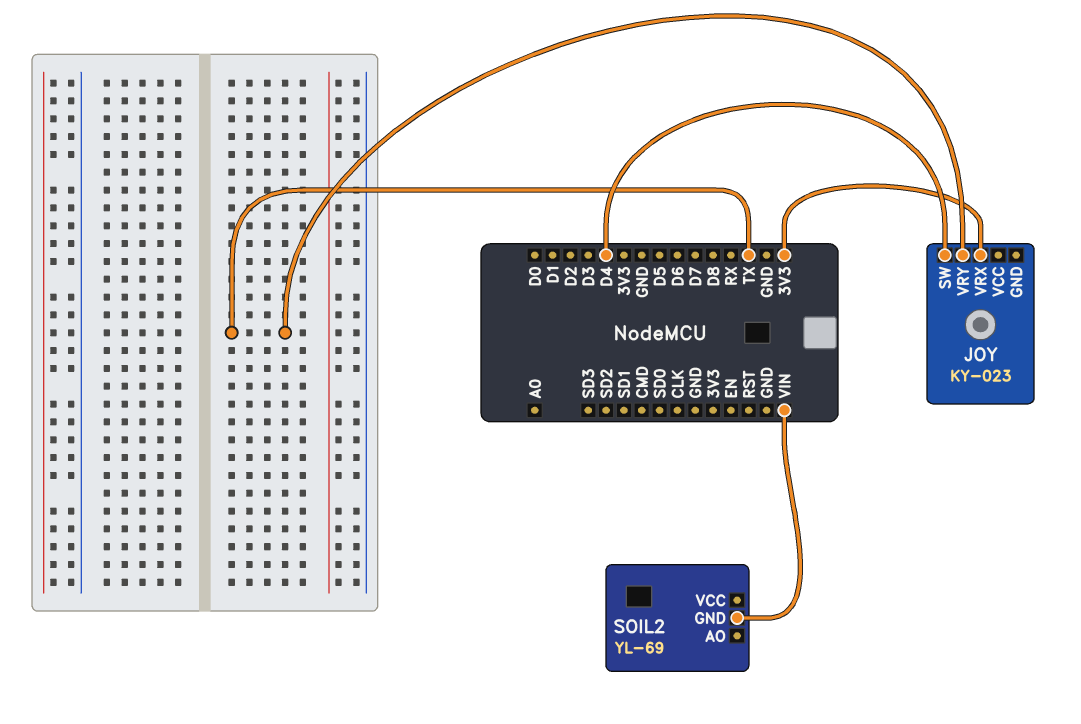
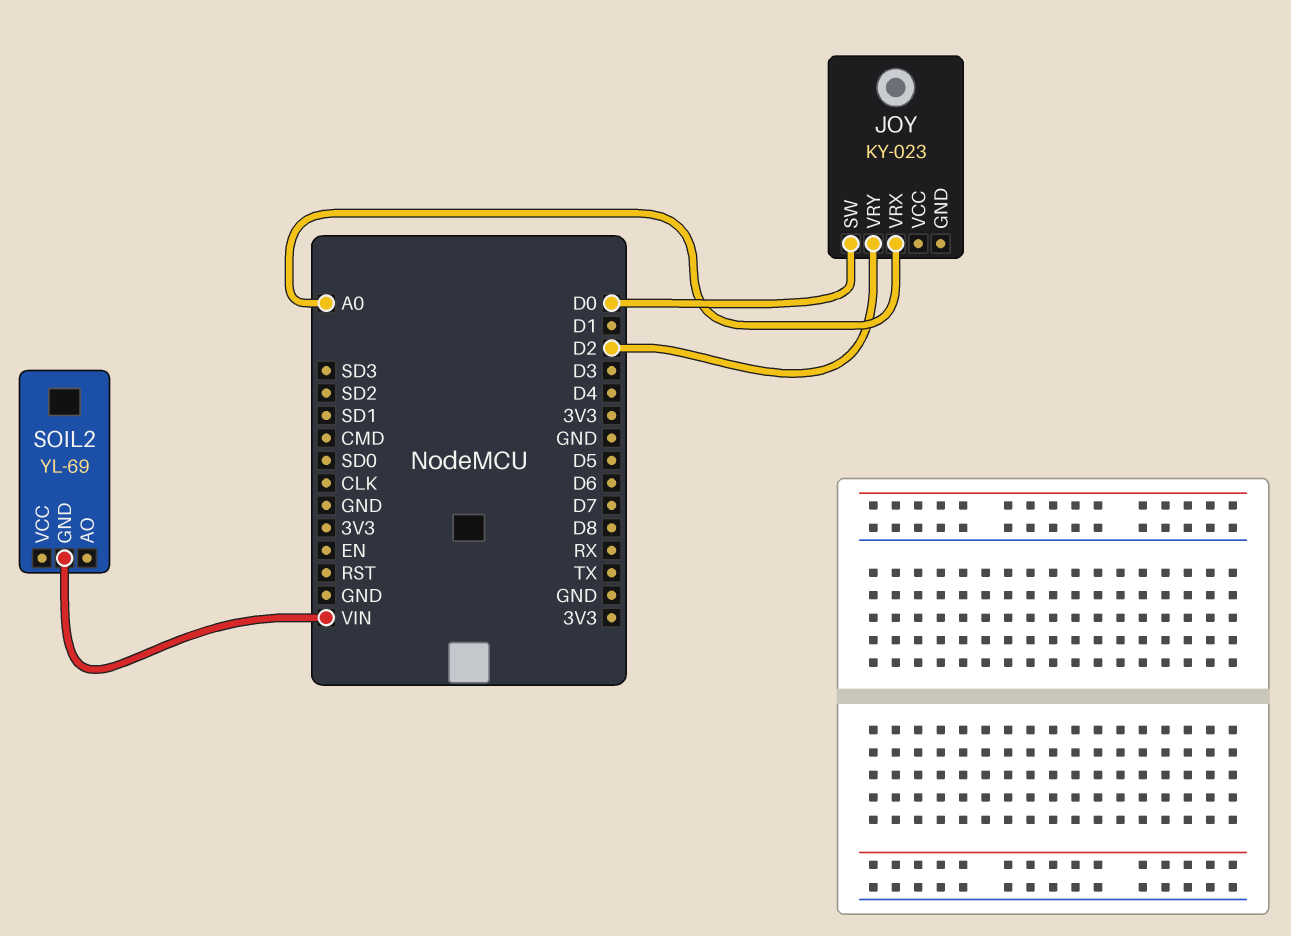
JOY pin SW: D4 -> D0
JOY pin VRX: 3V3 -> A0
JOY pin VRY: TX -> D2

